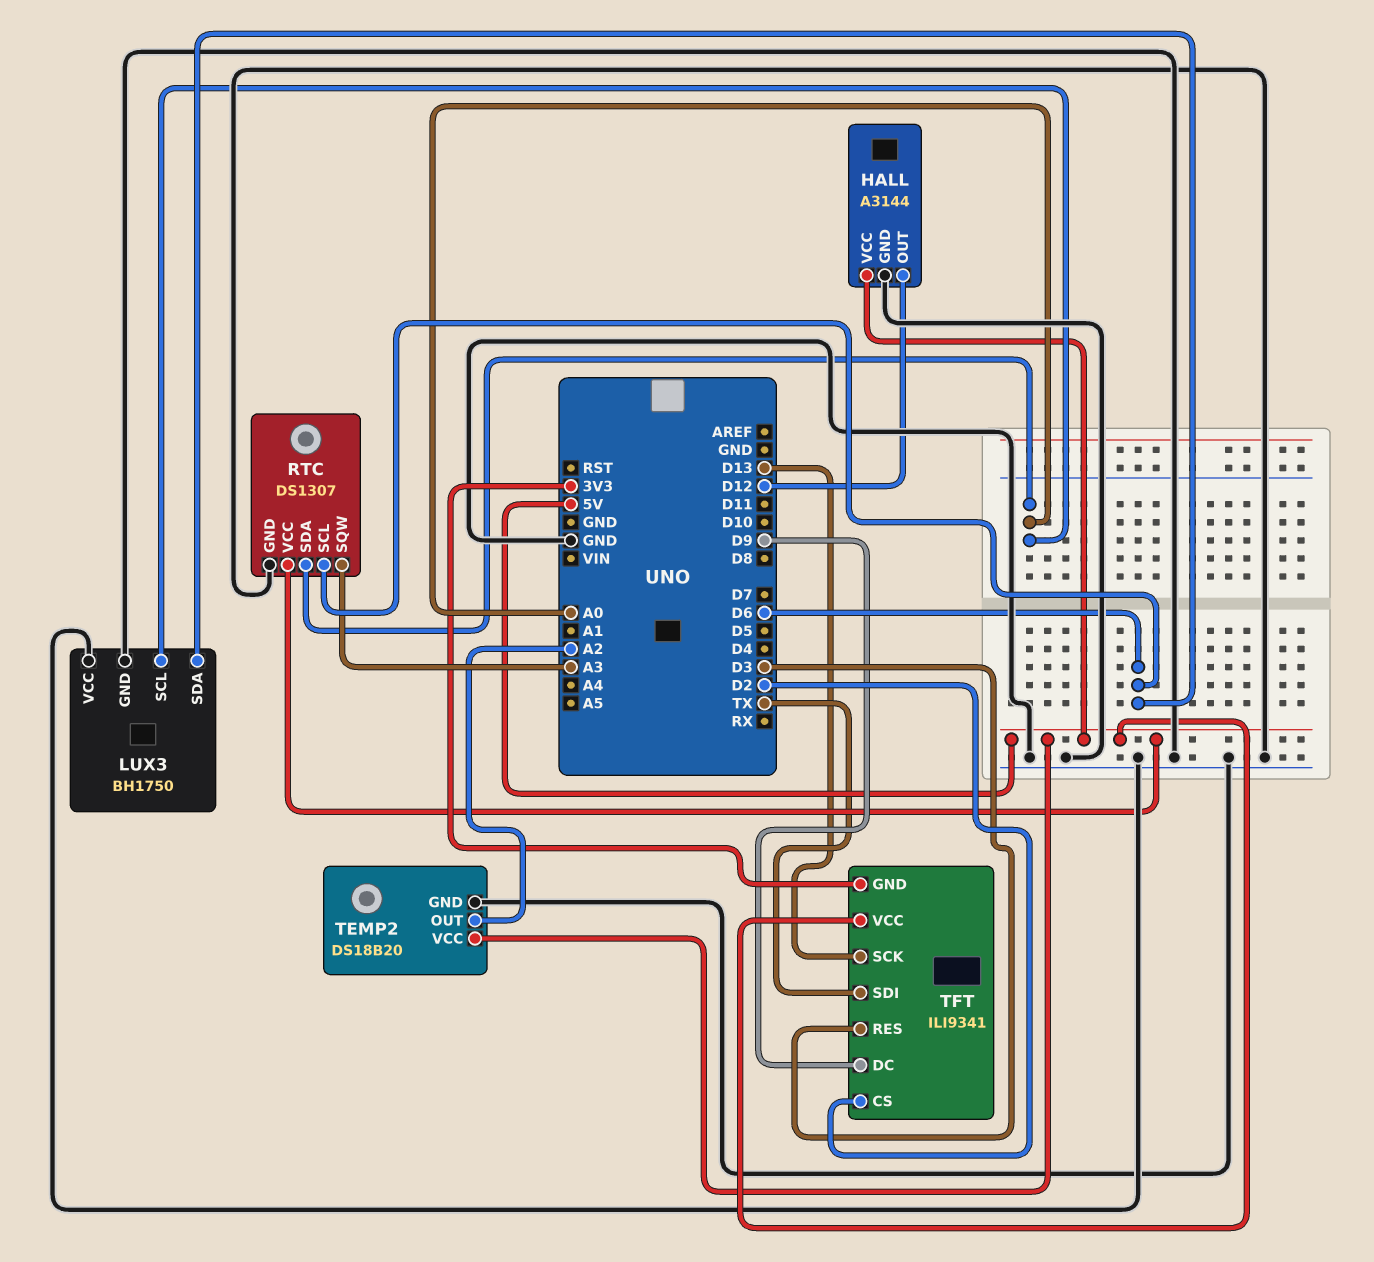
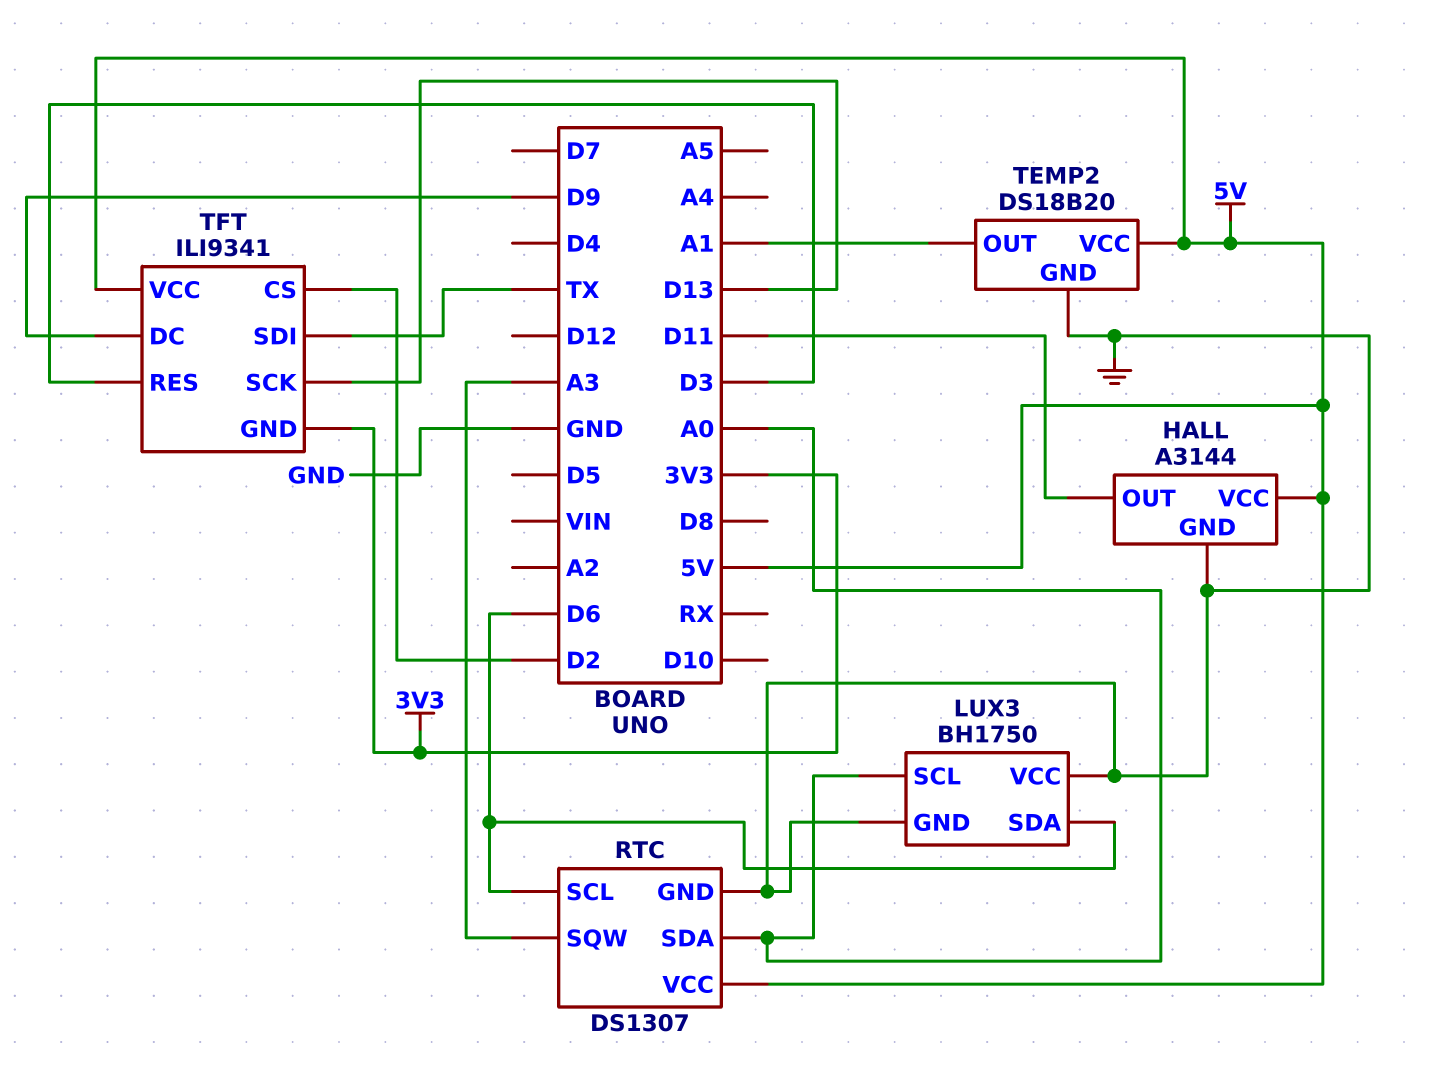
HALL pin OUT: D12 -> D11
TEMP2 pin OUT: A2 -> A1

